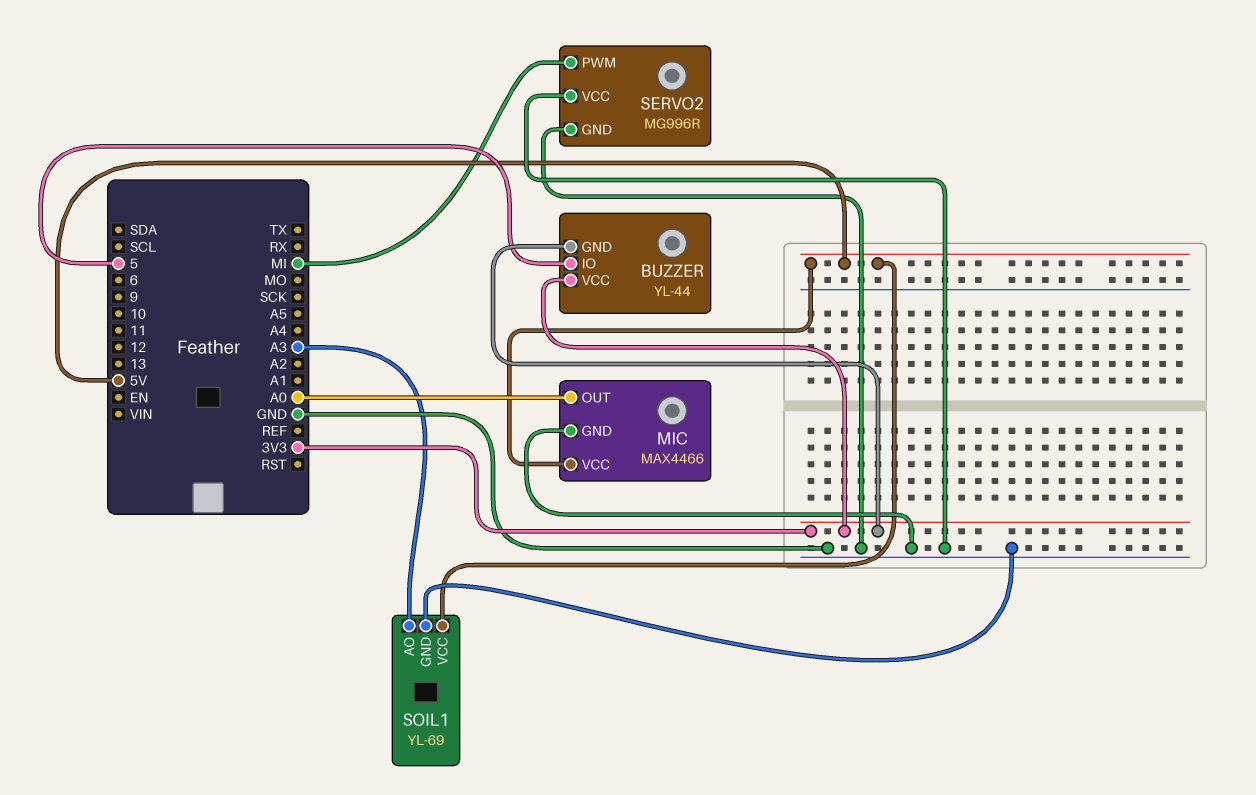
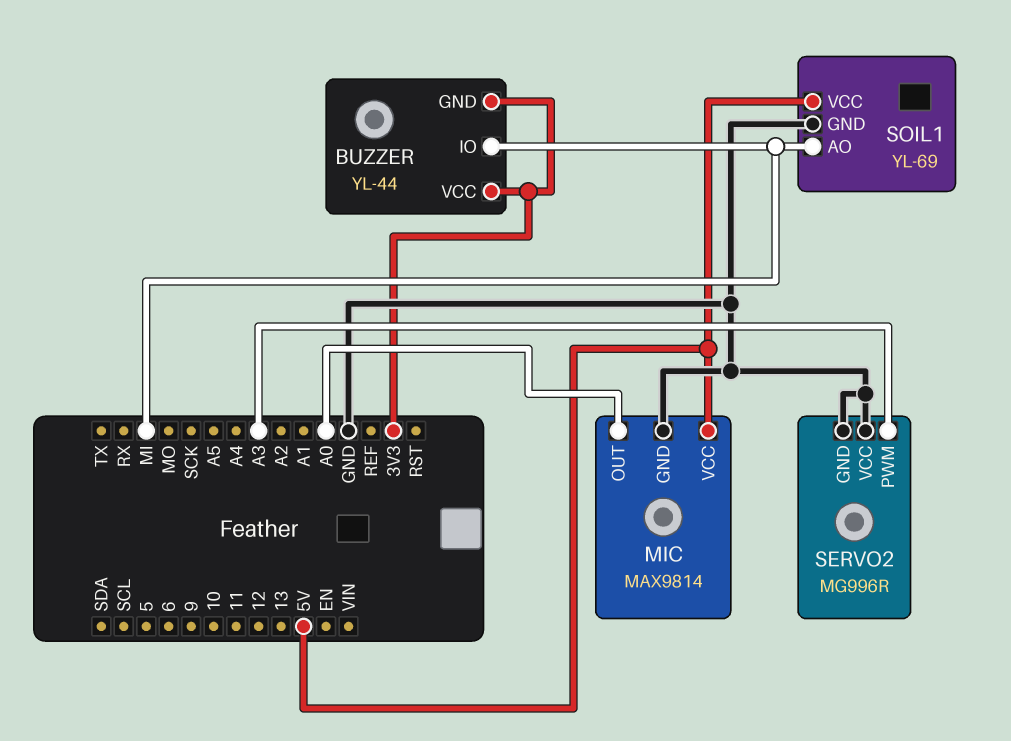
BUZZER pin IO: 5 -> MI
MIC: MAX4466 -> MAX9814
SERVO2 pin PWM: MI -> A3
SOIL1 pin AO: A3 -> MI

